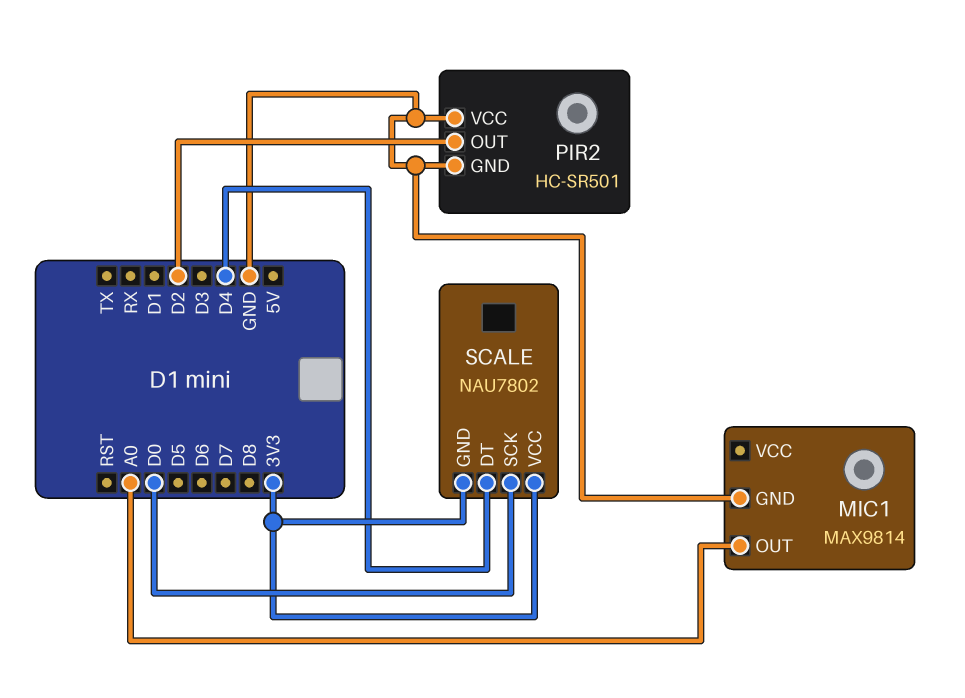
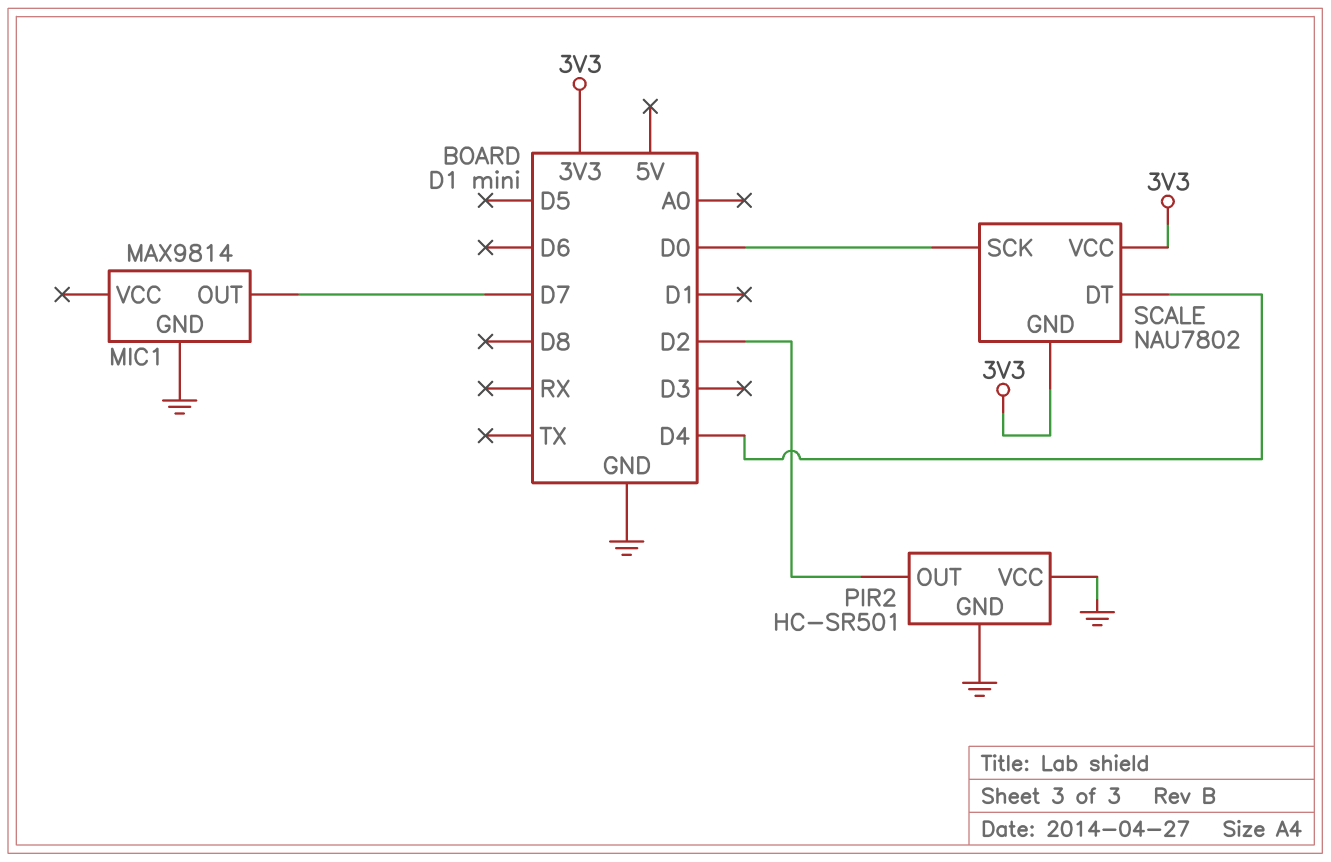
MIC1 pin OUT: A0 -> D7

